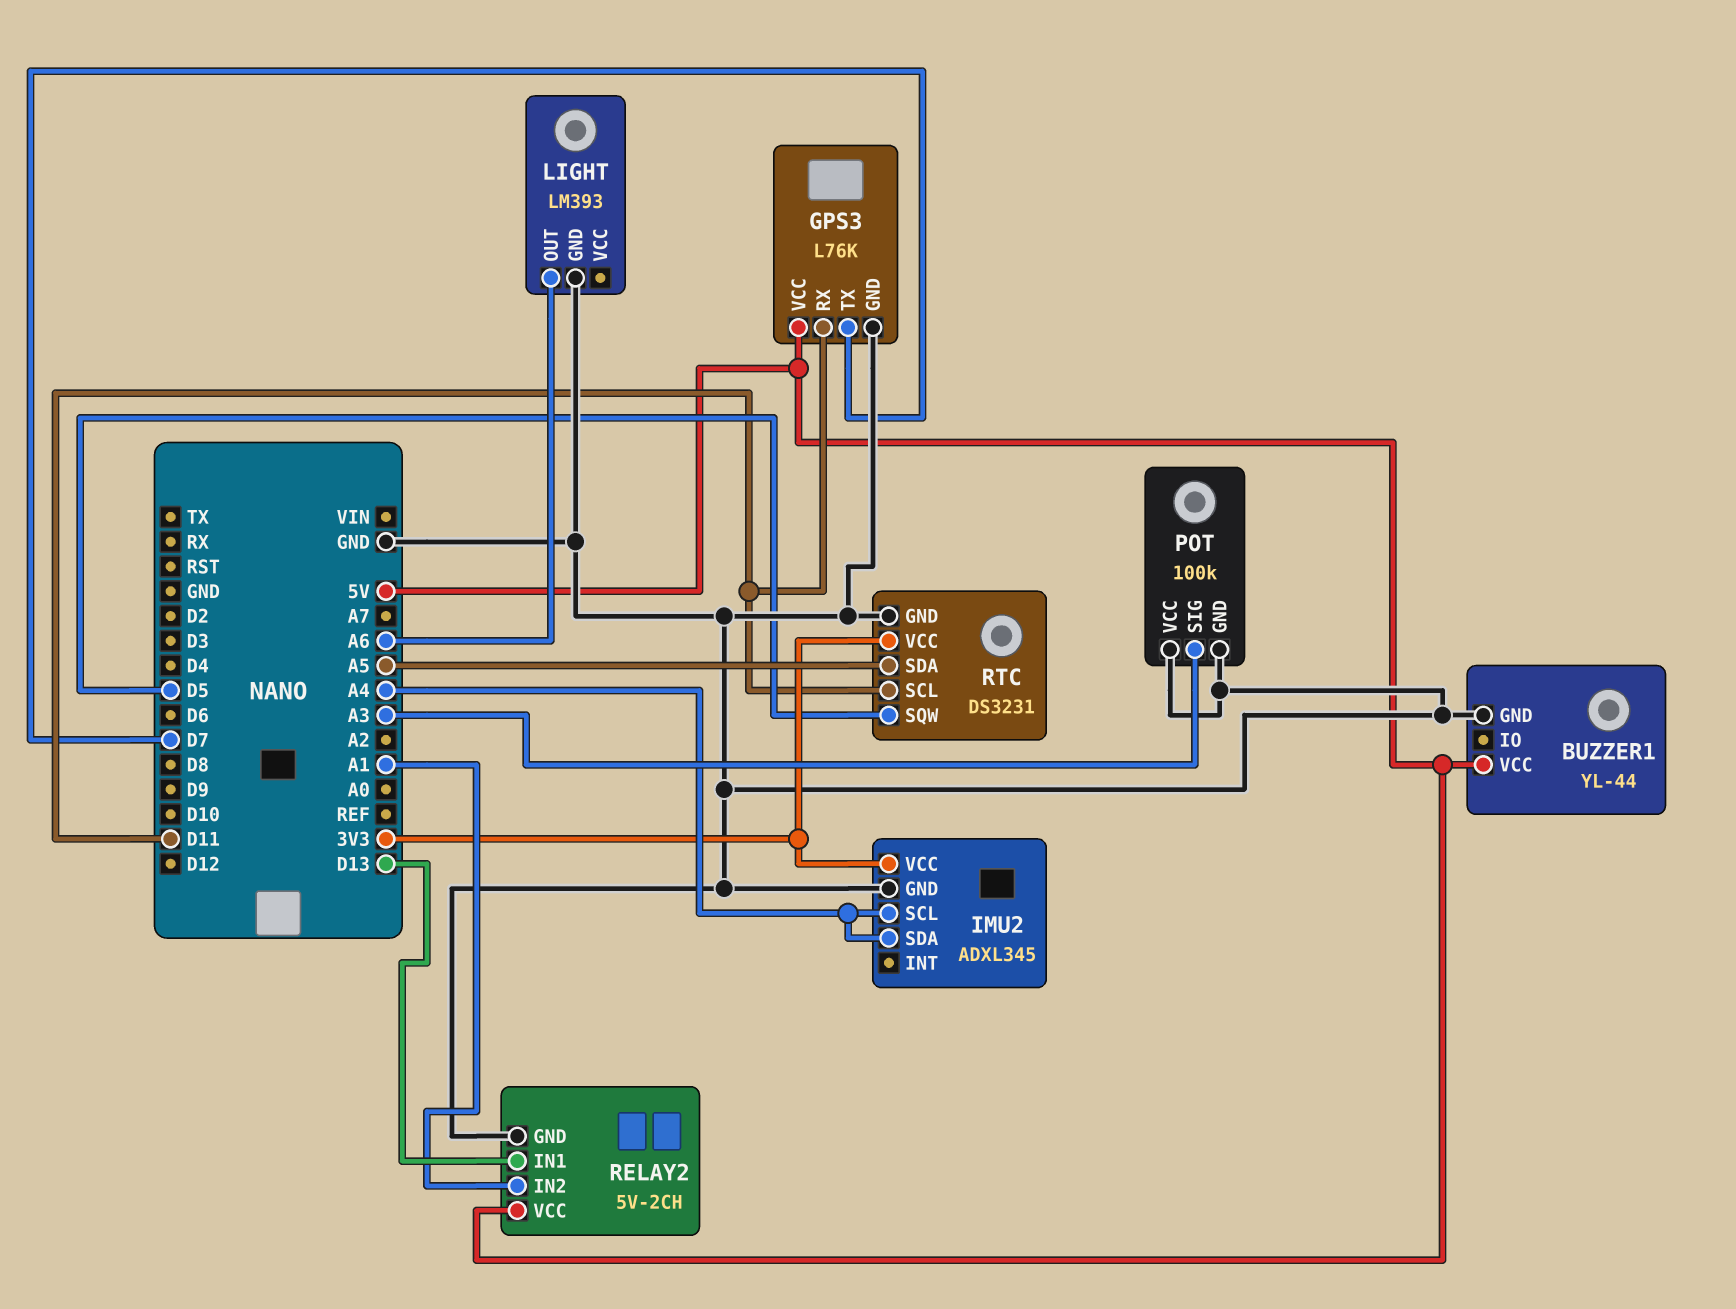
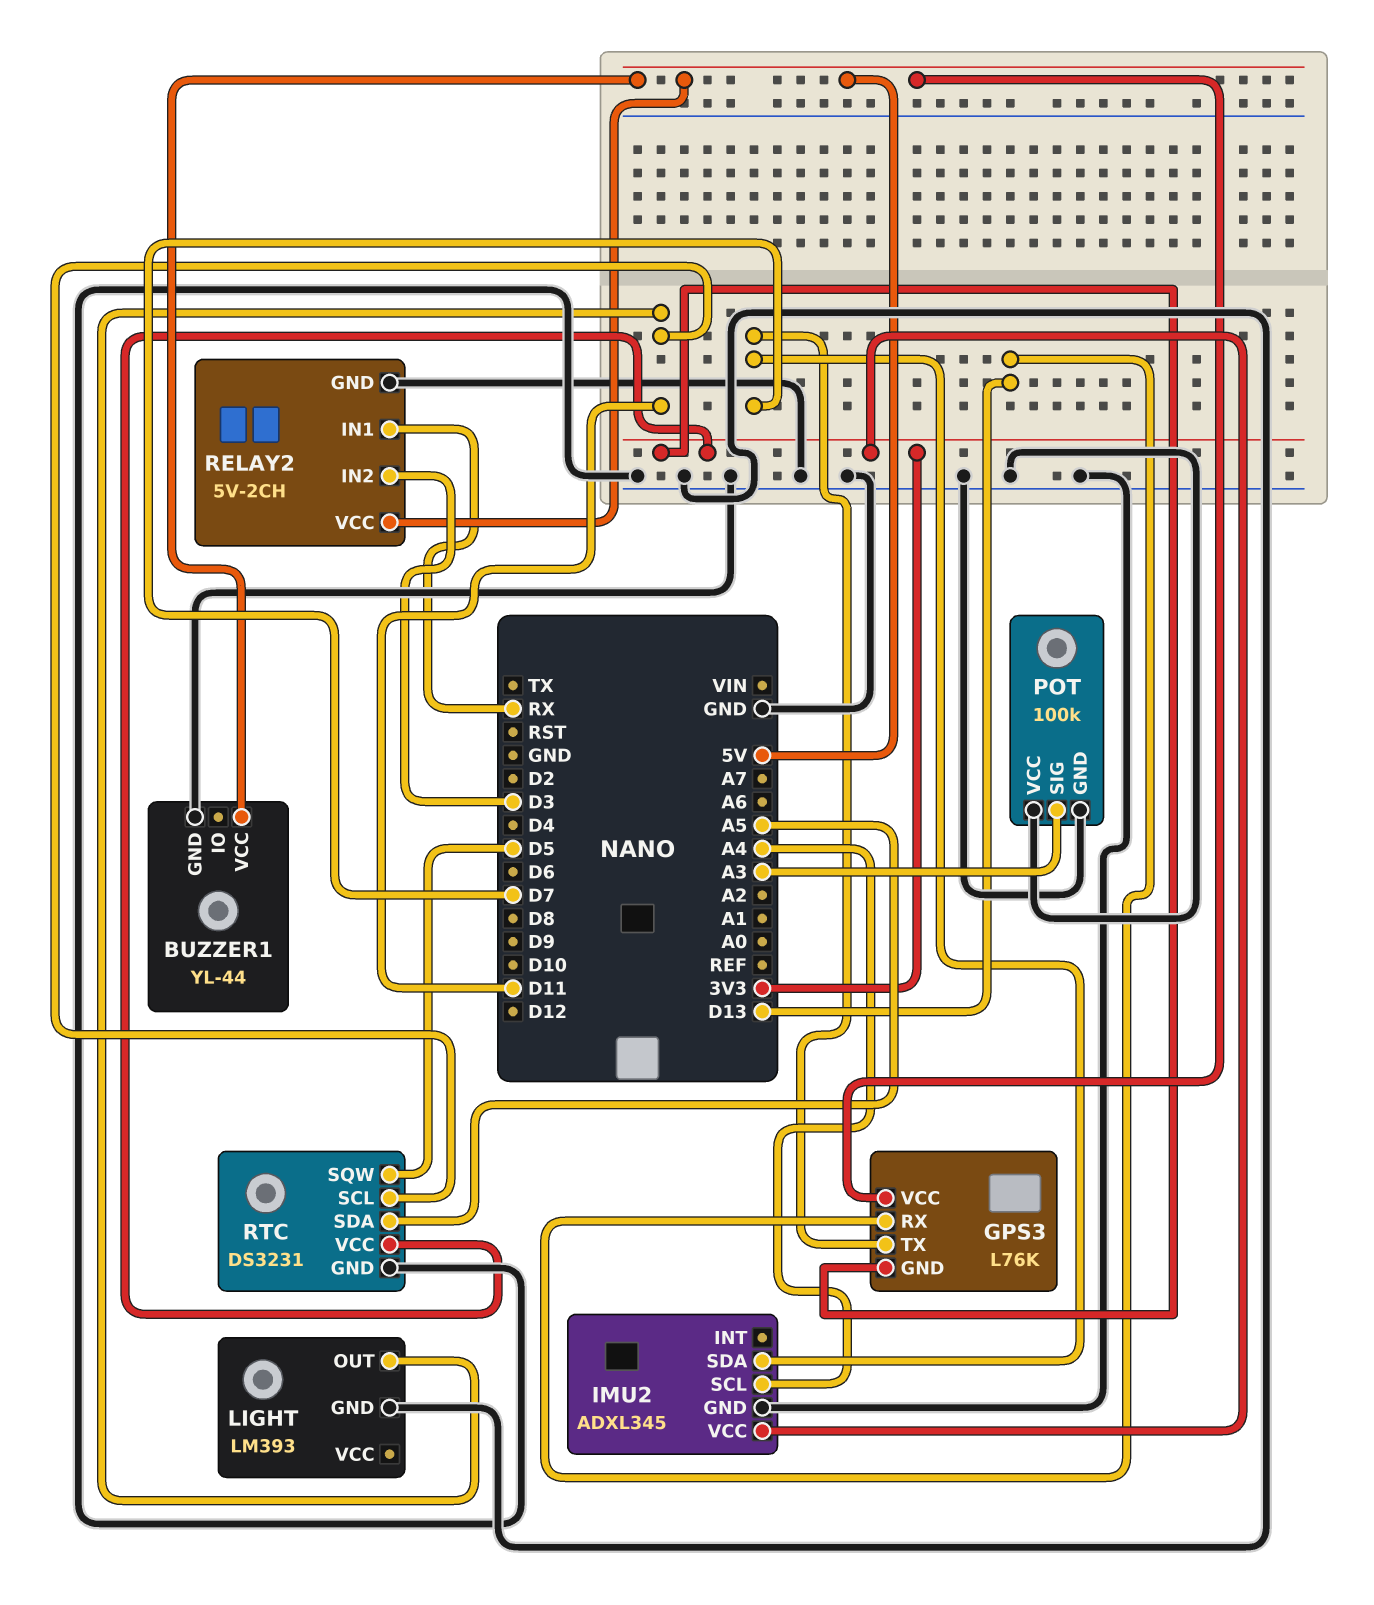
GPS3 pin GND: GND -> 3V3
GPS3 pin RX: D11 -> D13
IMU2 pin SDA: A4 -> D7
LIGHT pin OUT: A6 -> D11
RELAY2 pin IN1: D13 -> RX
RELAY2 pin IN2: A1 -> D3

